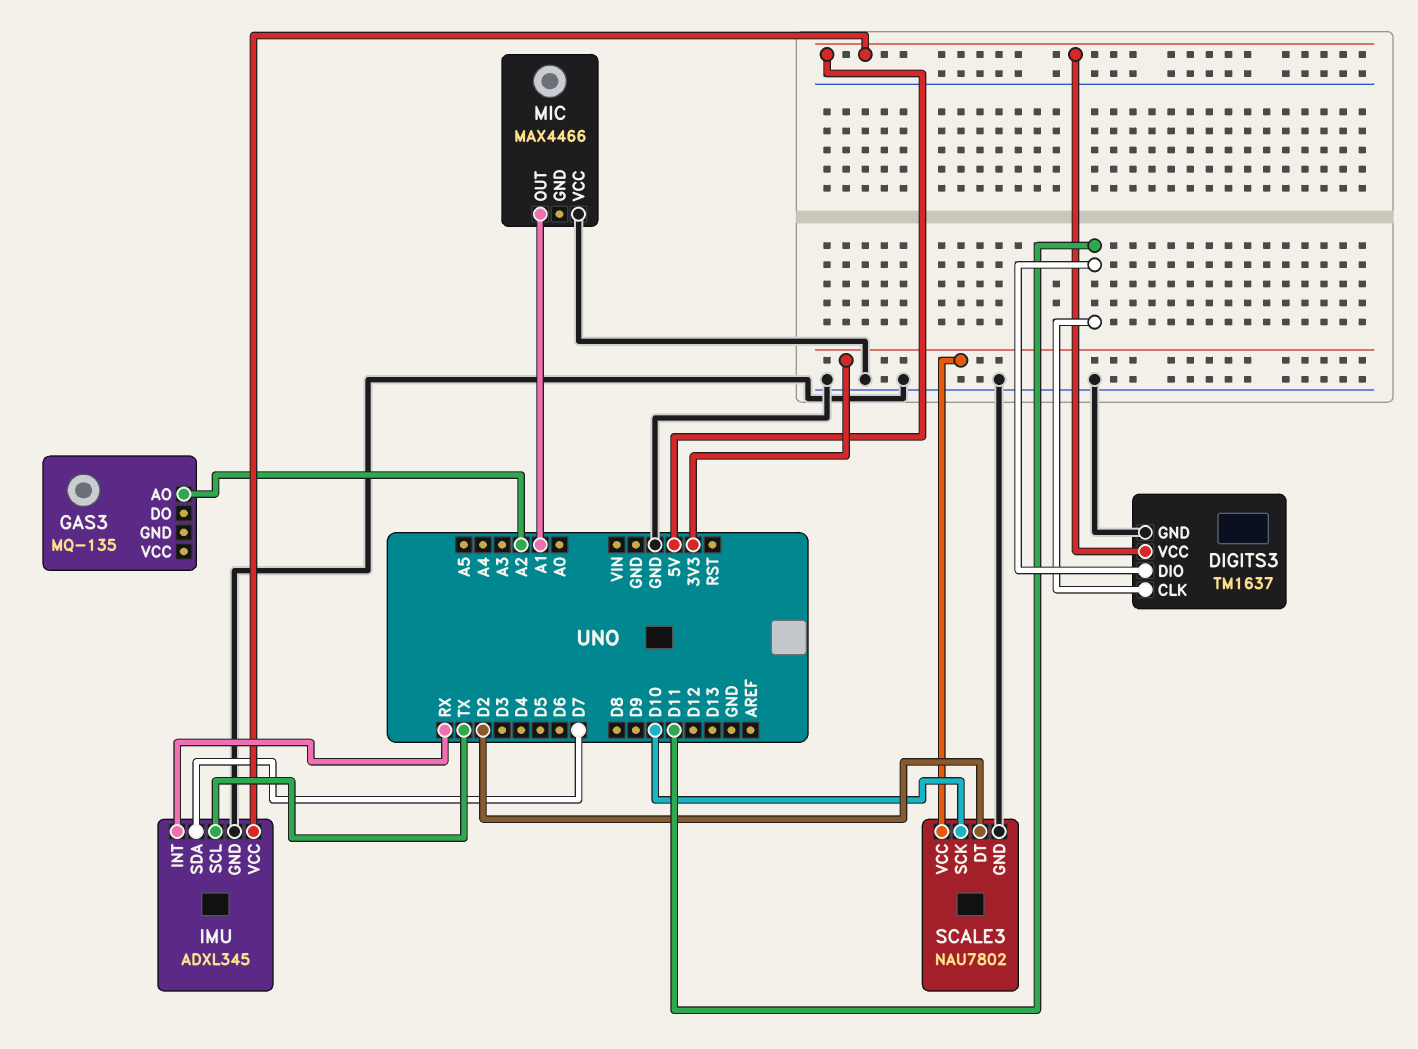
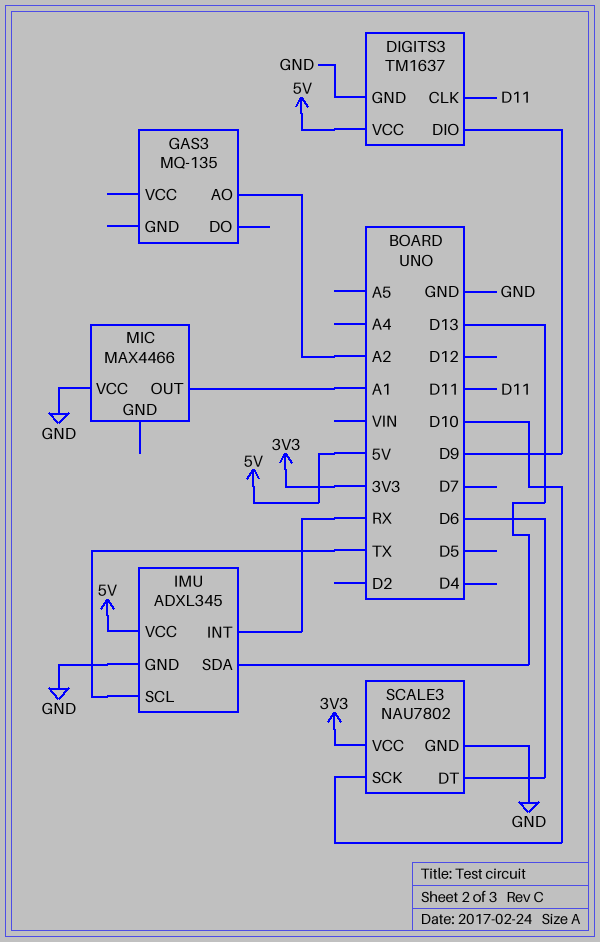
DIGITS3 pin DIO: D11 -> D9
IMU pin SDA: D7 -> D13
SCALE3 pin DT: D2 -> D6

